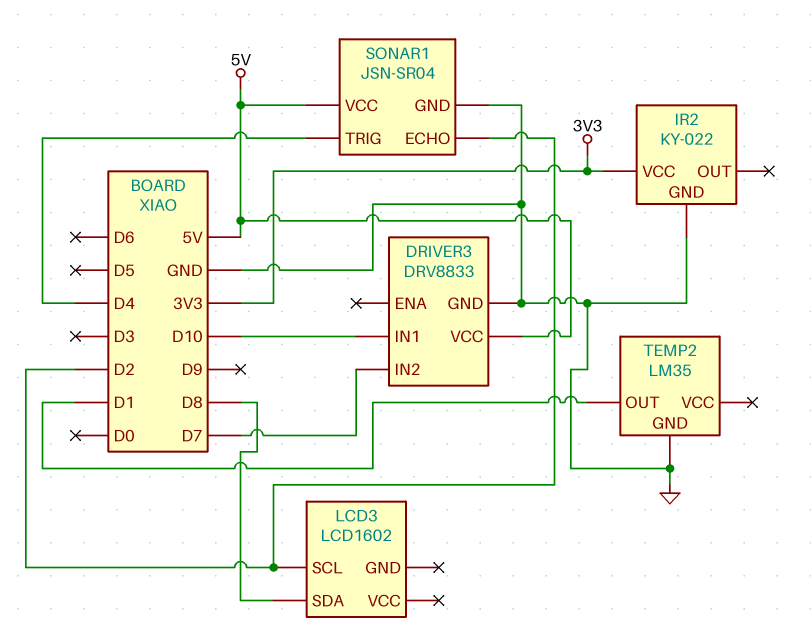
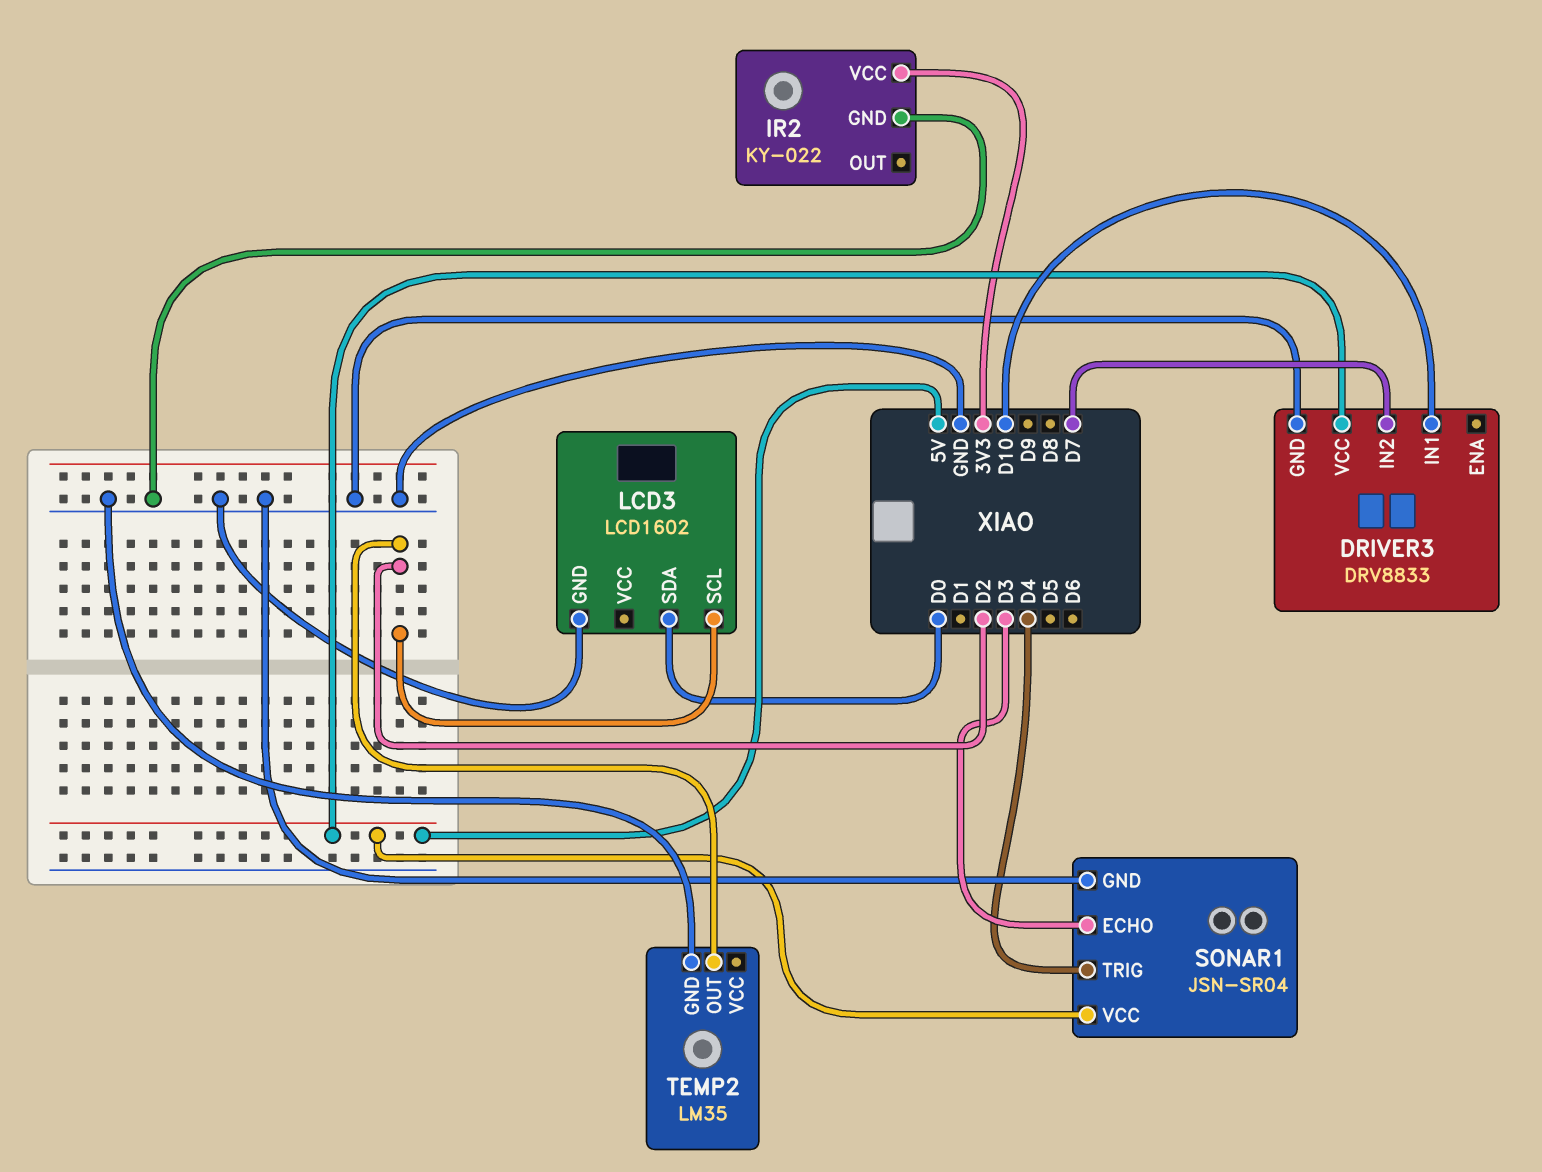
LCD3 pin GND: none -> GND
LCD3 pin SDA: D8 -> D0
SONAR1 pin ECHO: D2 -> D3
TEMP2 pin OUT: D1 -> D2

